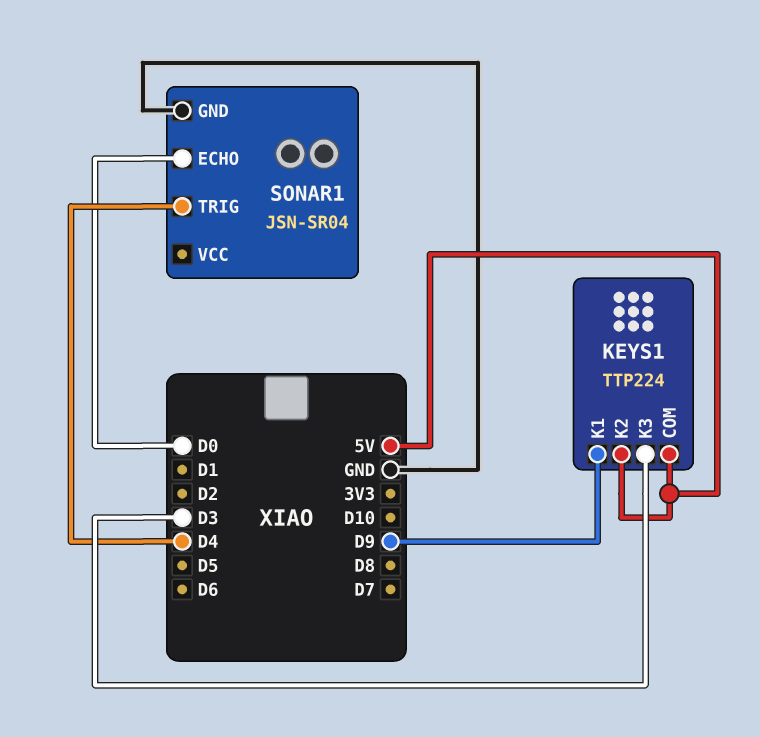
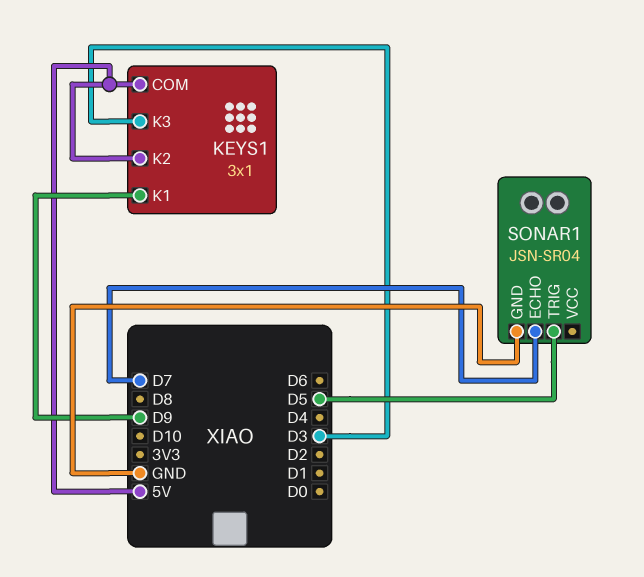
KEYS1: TTP224 -> 3x1
SONAR1 pin ECHO: D0 -> D7
SONAR1 pin TRIG: D4 -> D5

